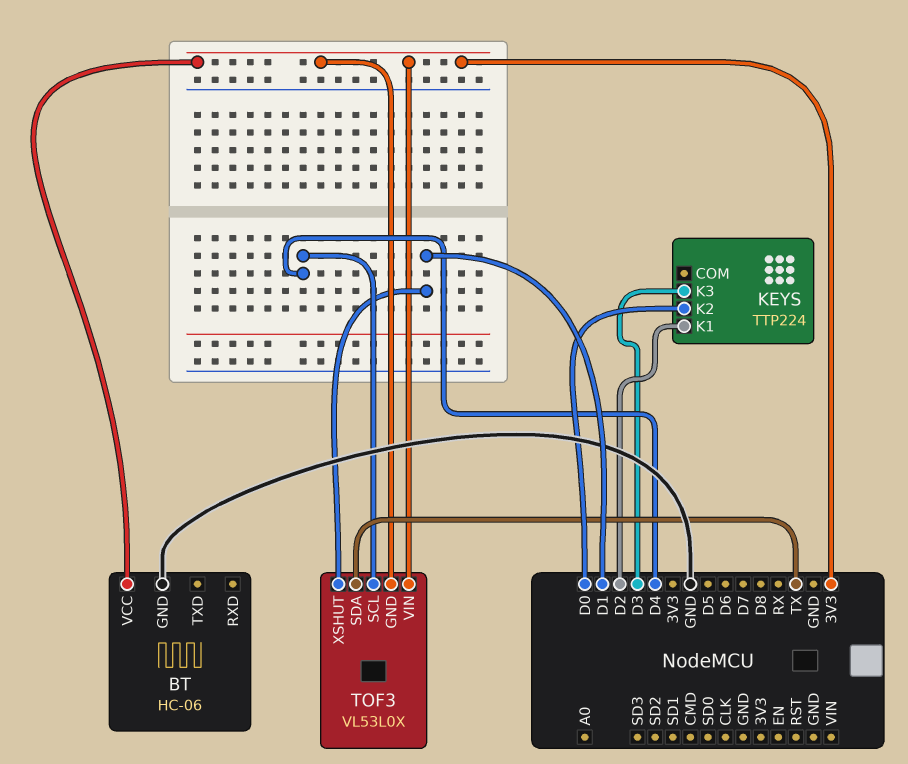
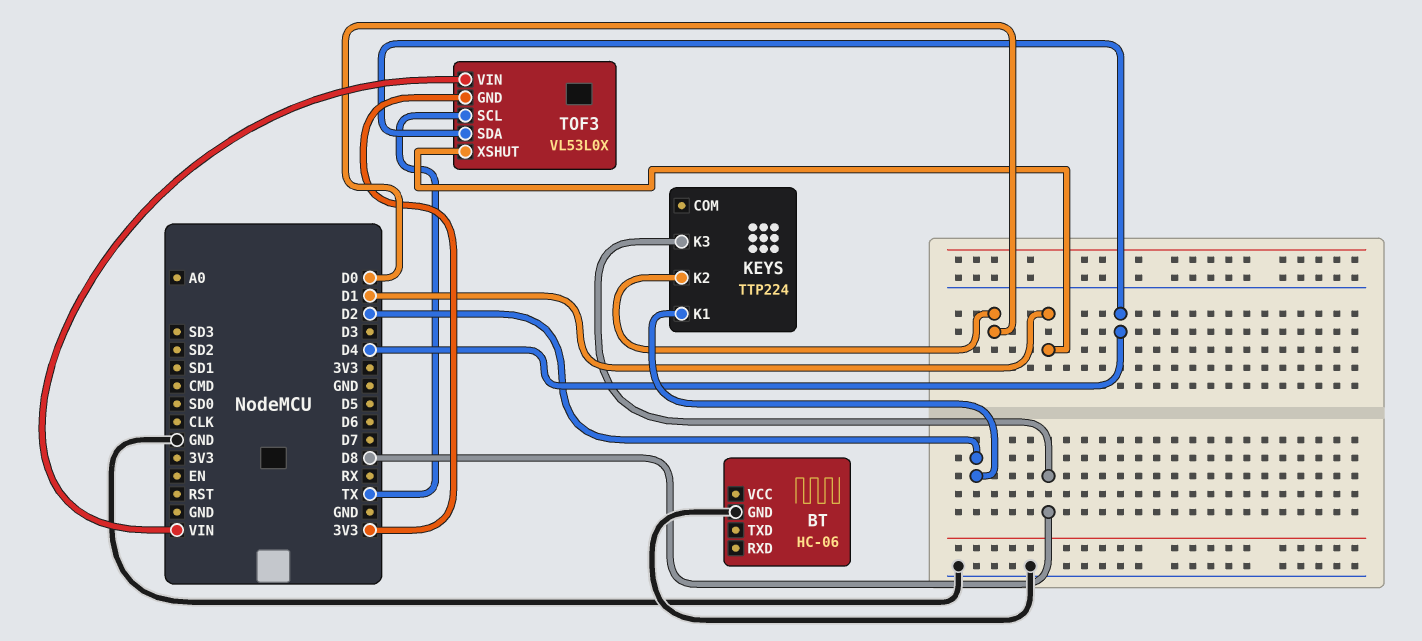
BT pin VCC: 3V3 -> none
KEYS pin K3: D3 -> D8
TOF3 pin SCL: D4 -> TX
TOF3 pin SDA: TX -> D4
TOF3 pin VIN: 3V3 -> VIN

